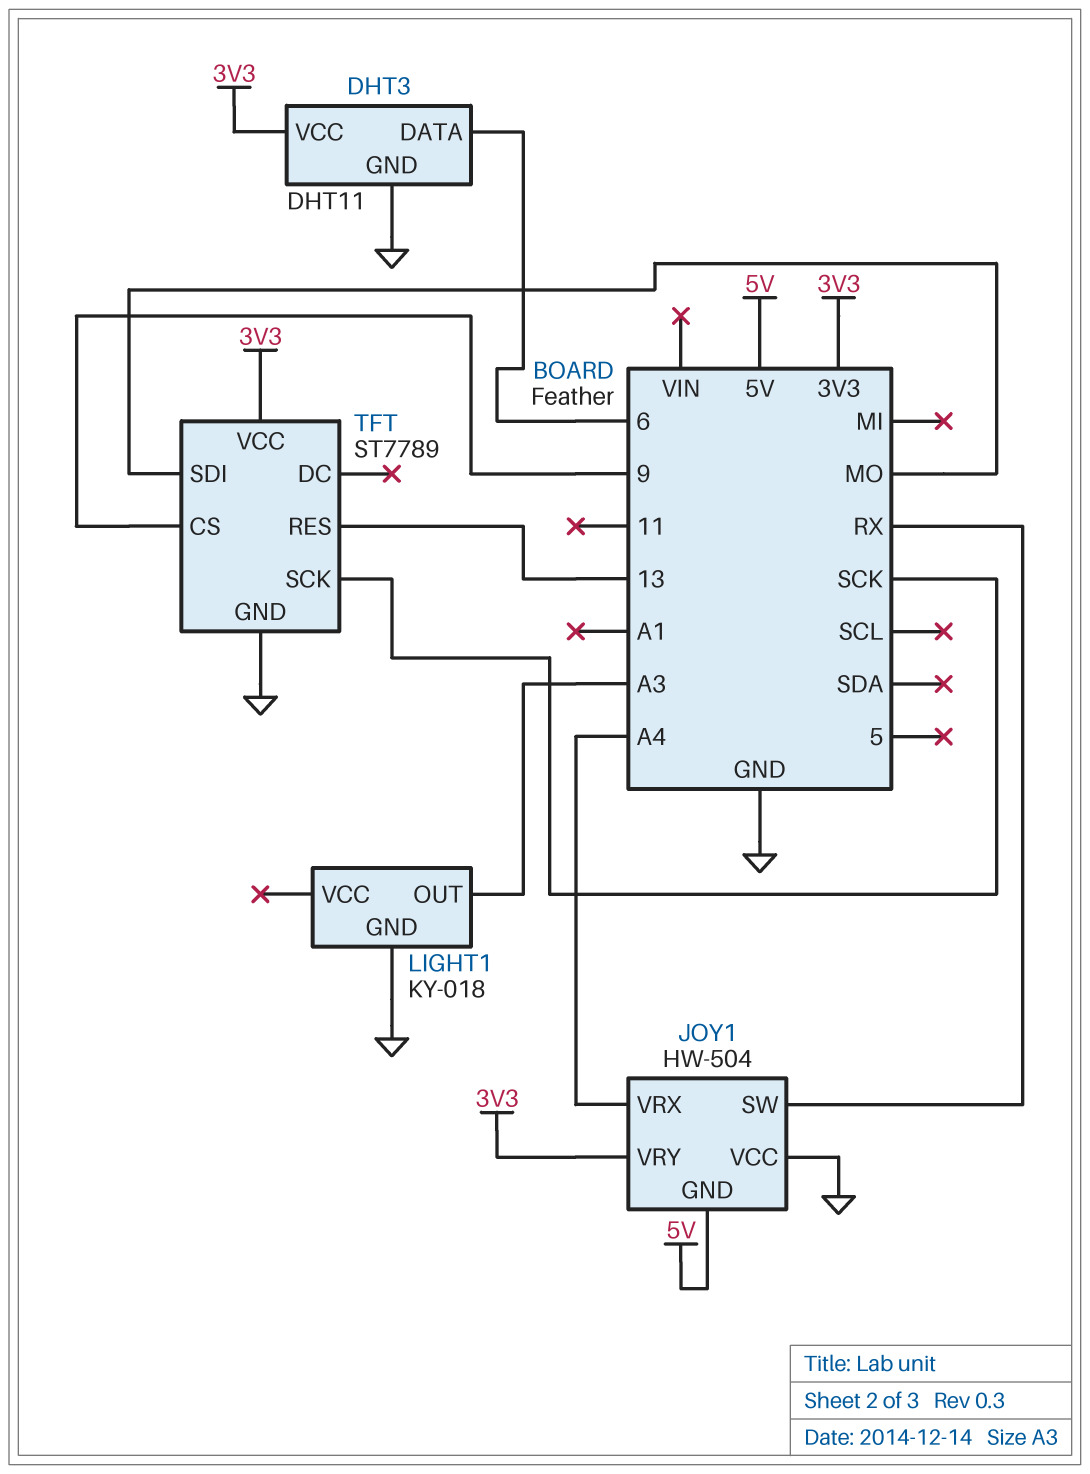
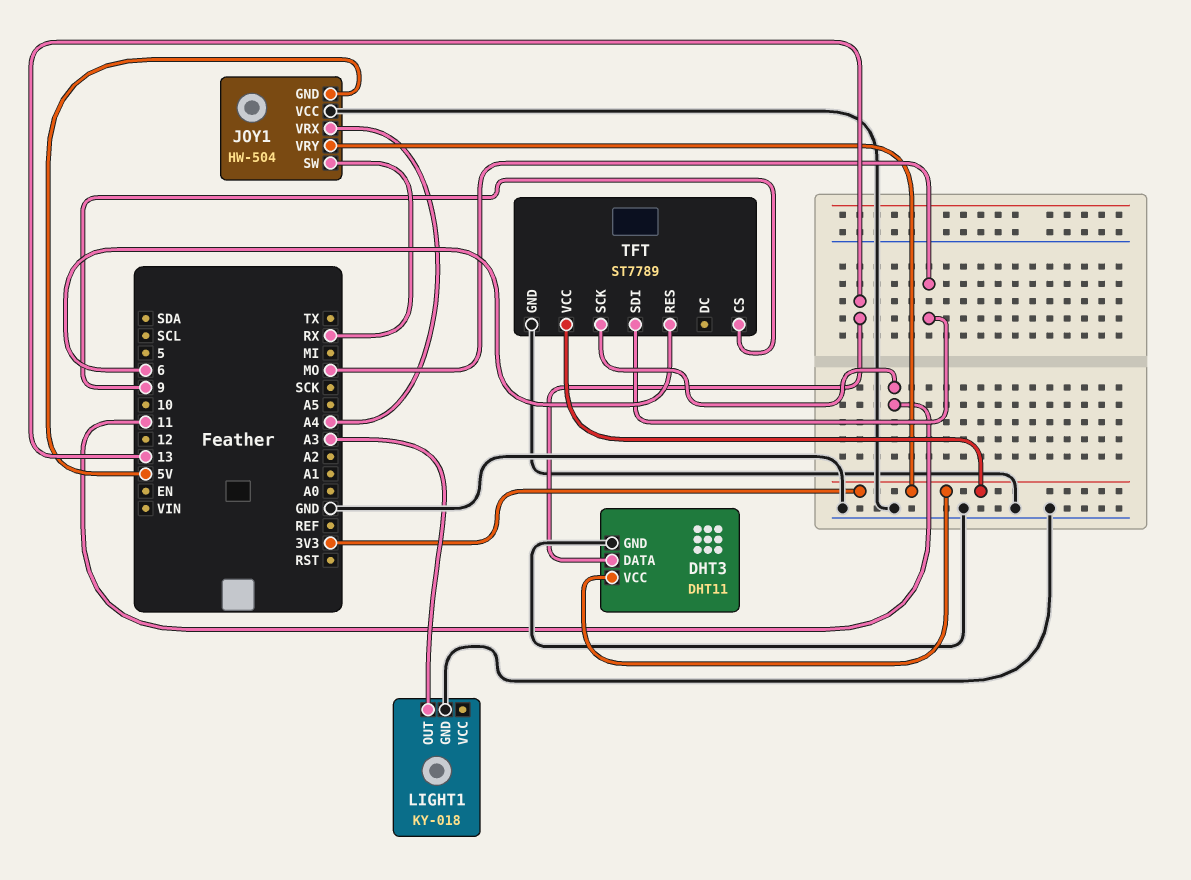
DHT3 pin DATA: 6 -> 13
TFT pin RES: 13 -> 6
TFT pin SCK: SCK -> 11

